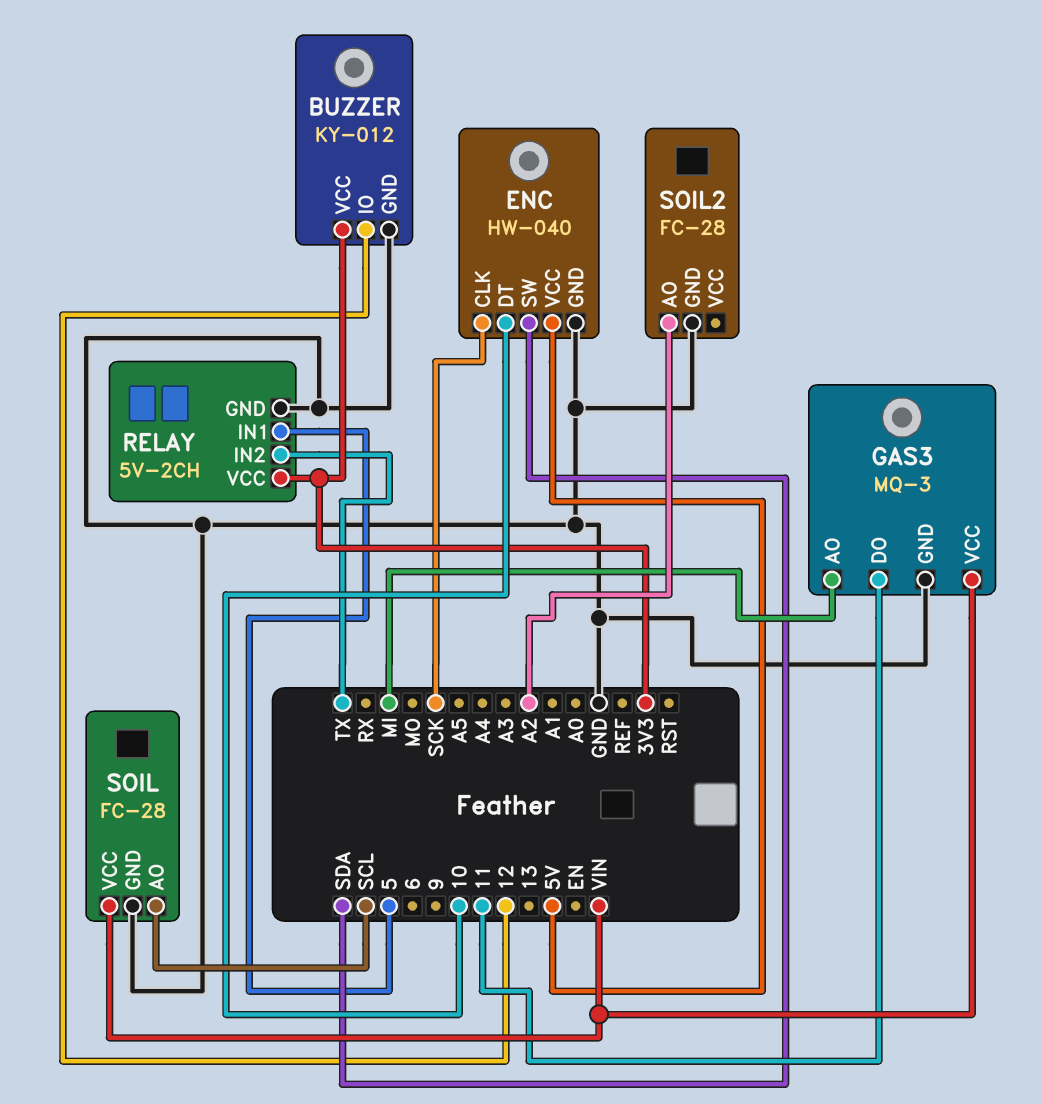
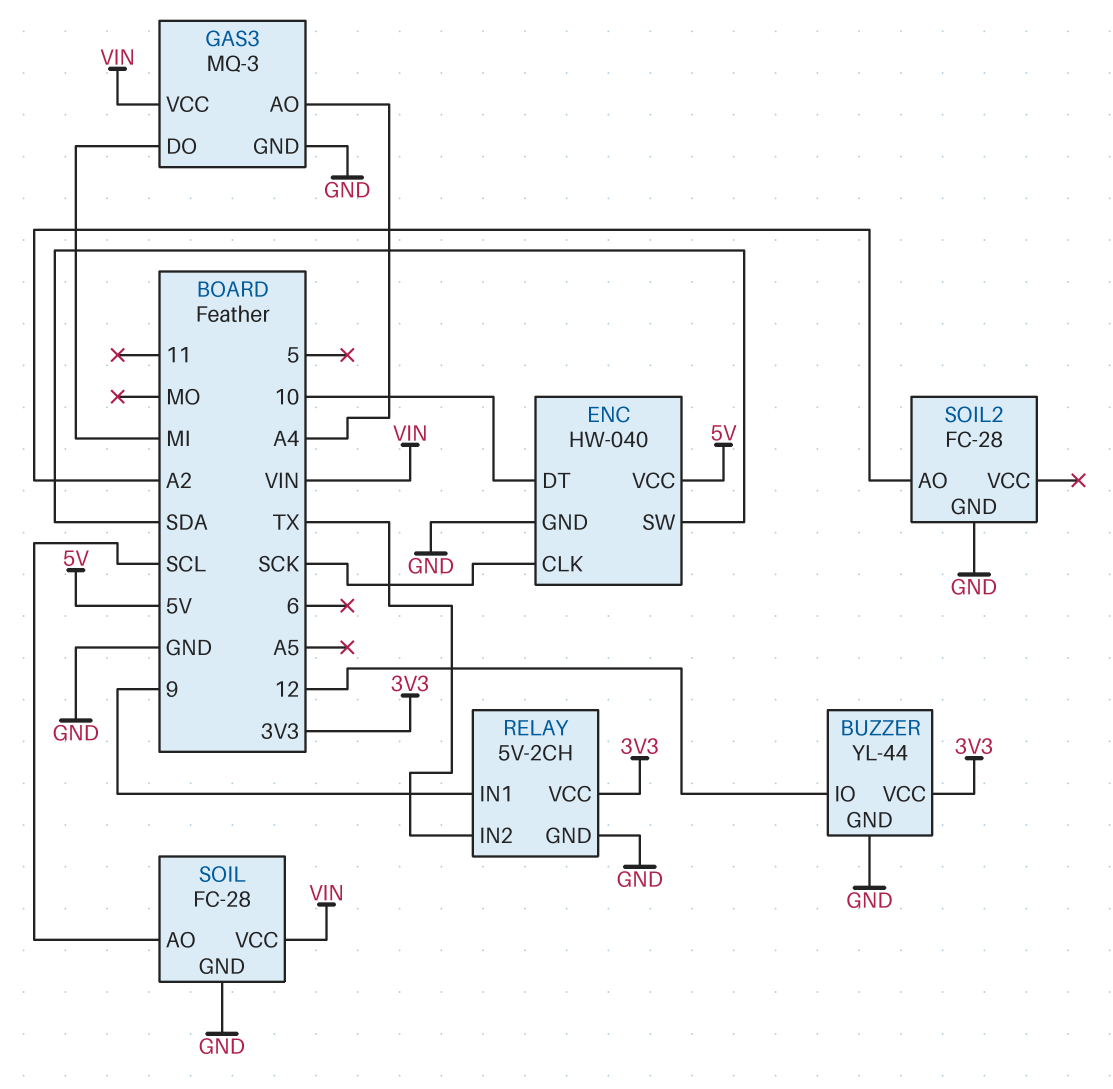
BUZZER: KY-012 -> YL-44
GAS3 pin AO: MI -> A4
GAS3 pin DO: 11 -> MI
RELAY pin IN1: 5 -> 9

